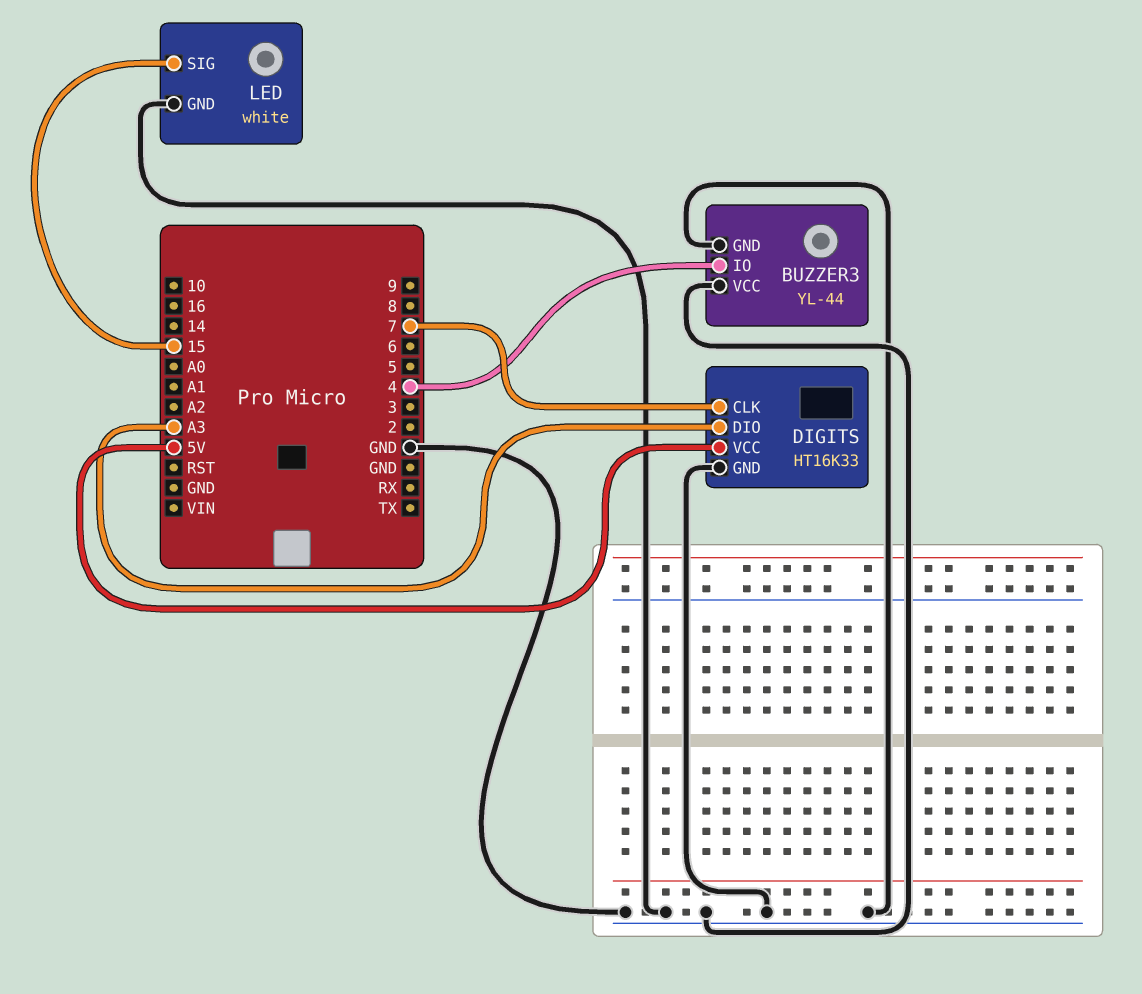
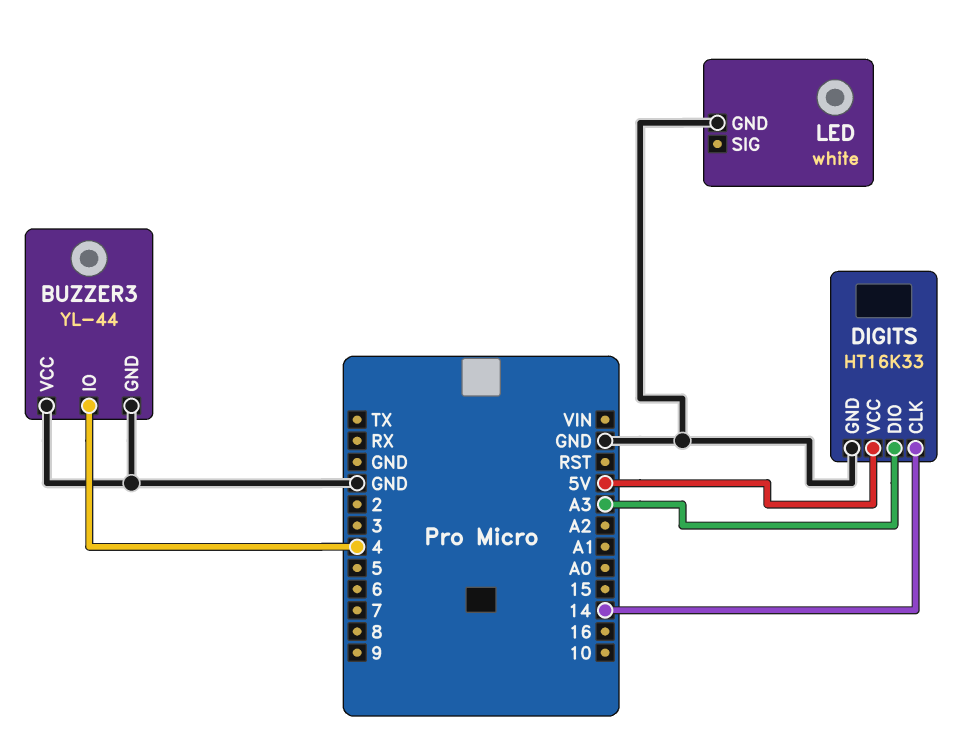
DIGITS pin CLK: 7 -> 14
LED pin SIG: 15 -> none

